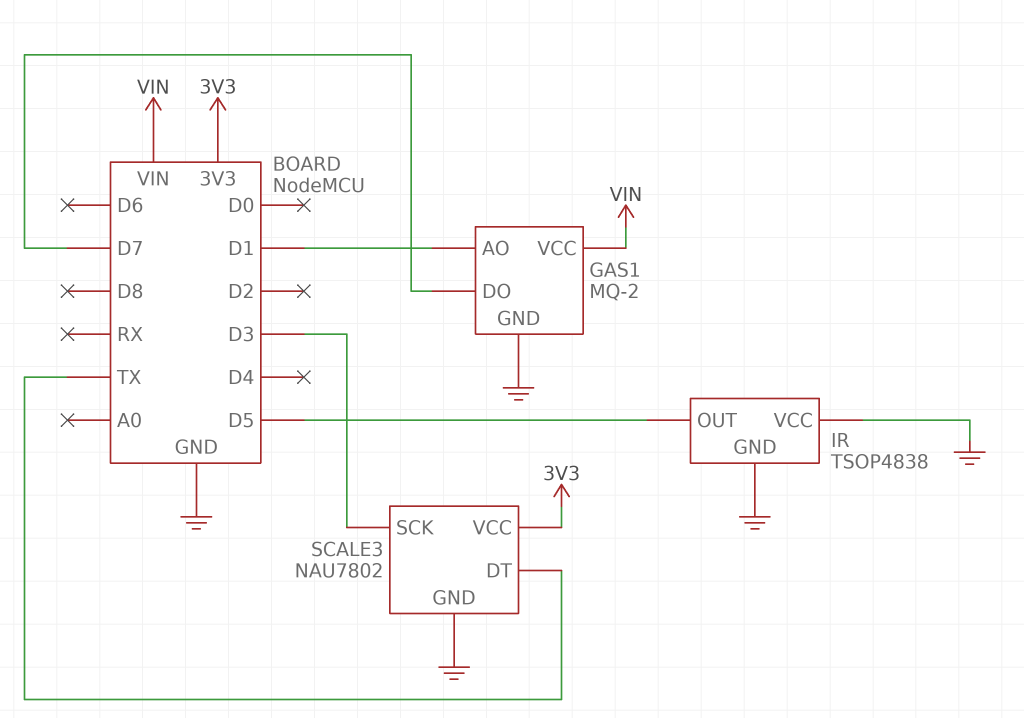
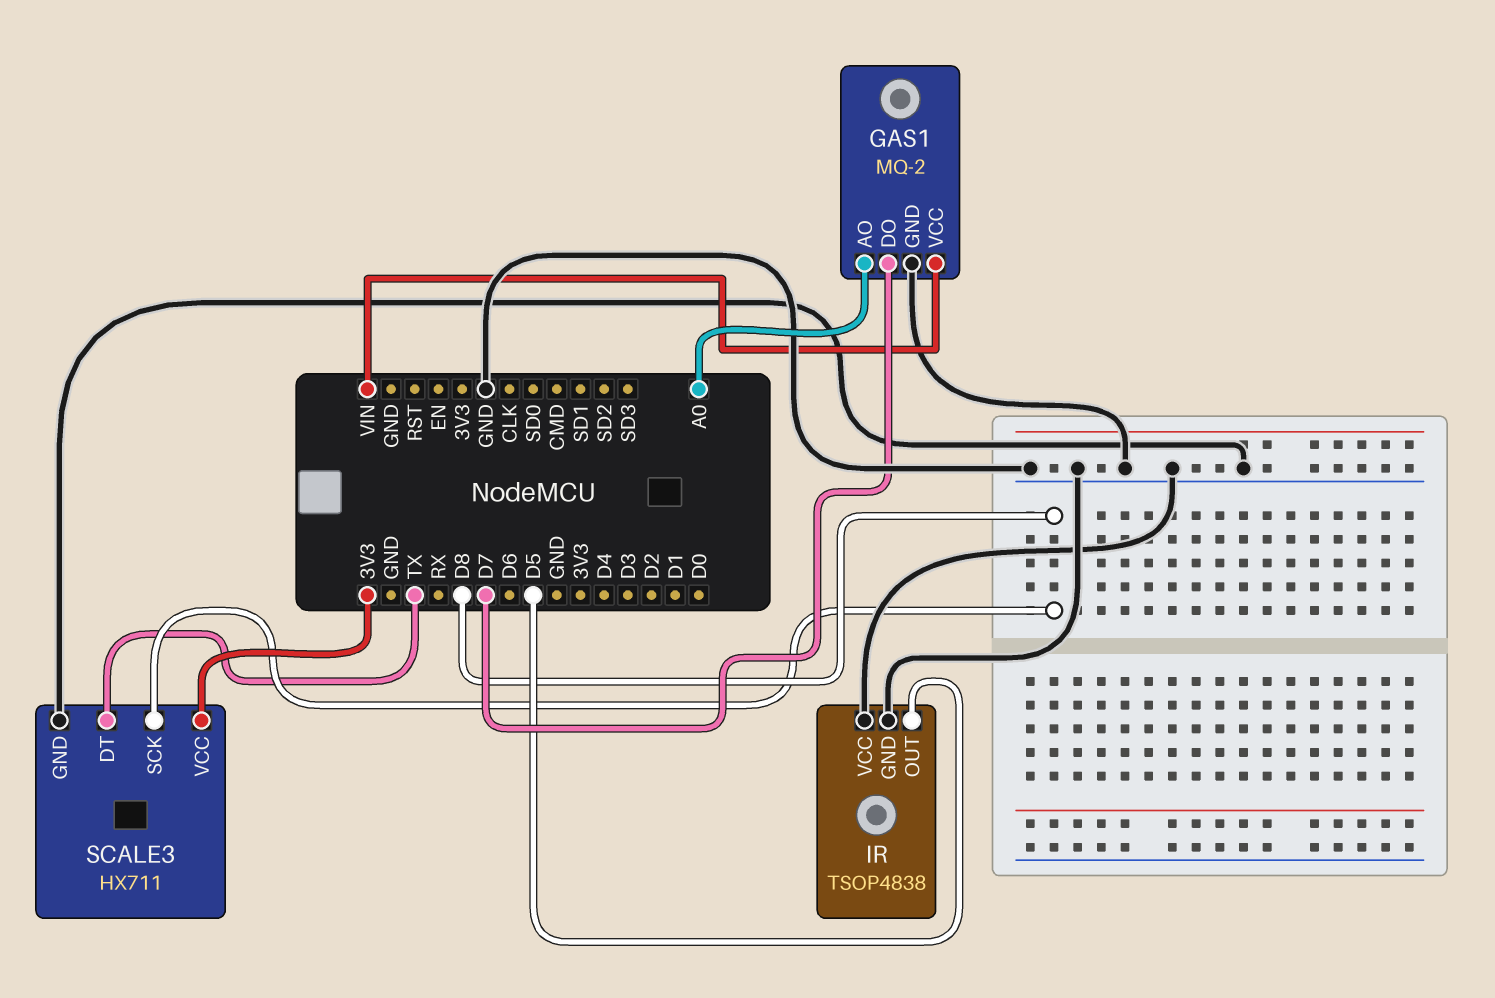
GAS1 pin AO: D1 -> A0
SCALE3: NAU7802 -> HX711
SCALE3 pin SCK: D3 -> D8

